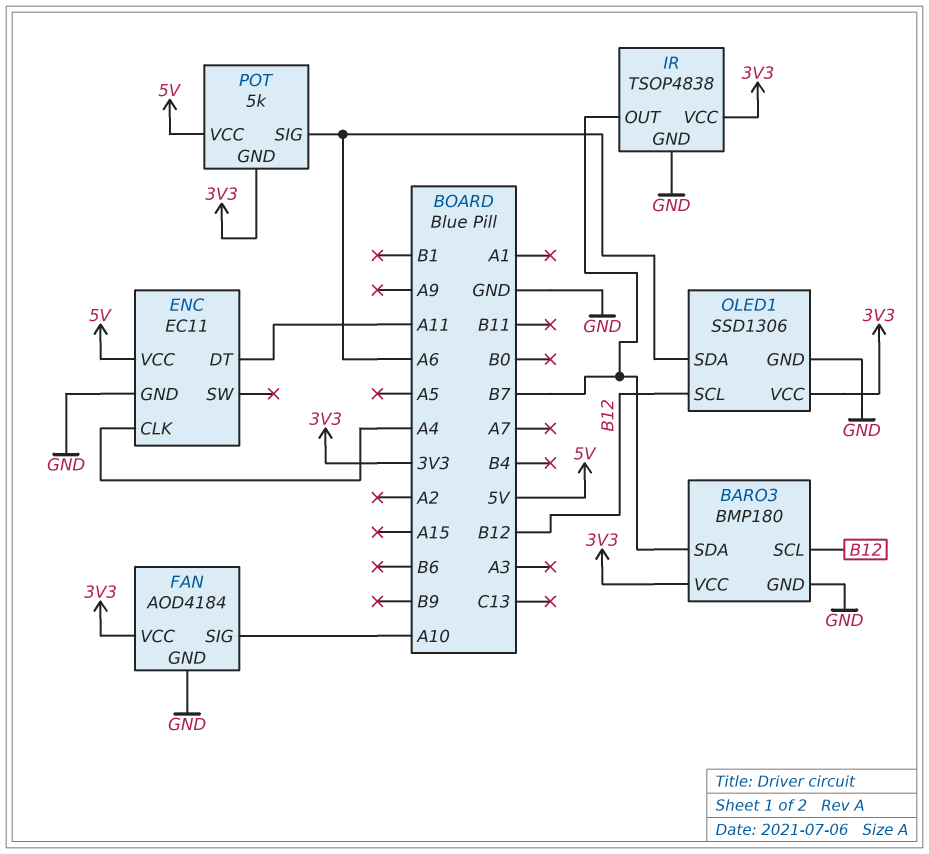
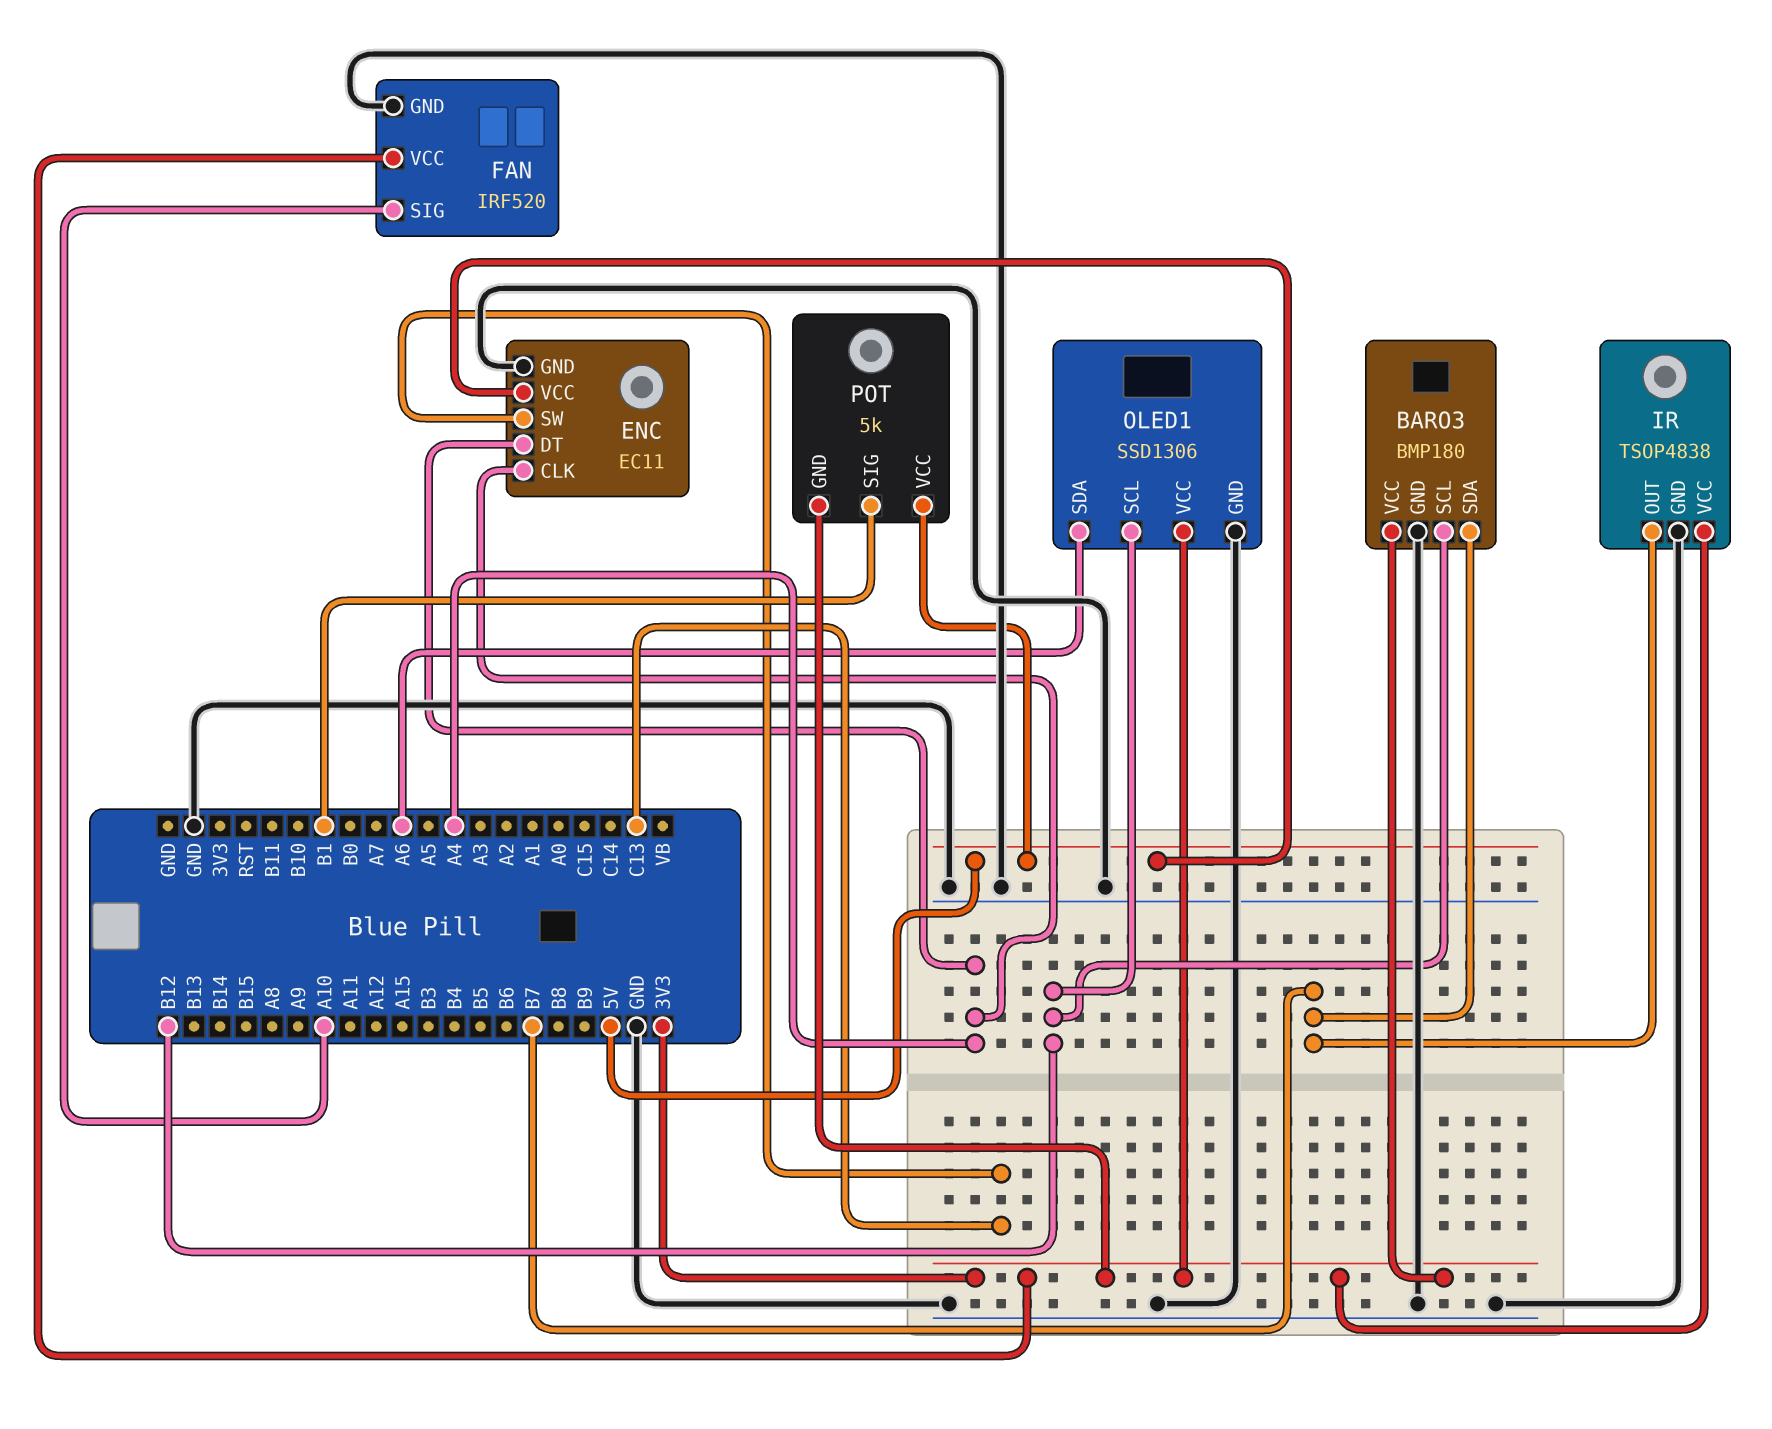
ENC pin DT: A11 -> A4
ENC pin SW: none -> C13
FAN: AOD4184 -> IRF520
POT pin SIG: A6 -> B1

